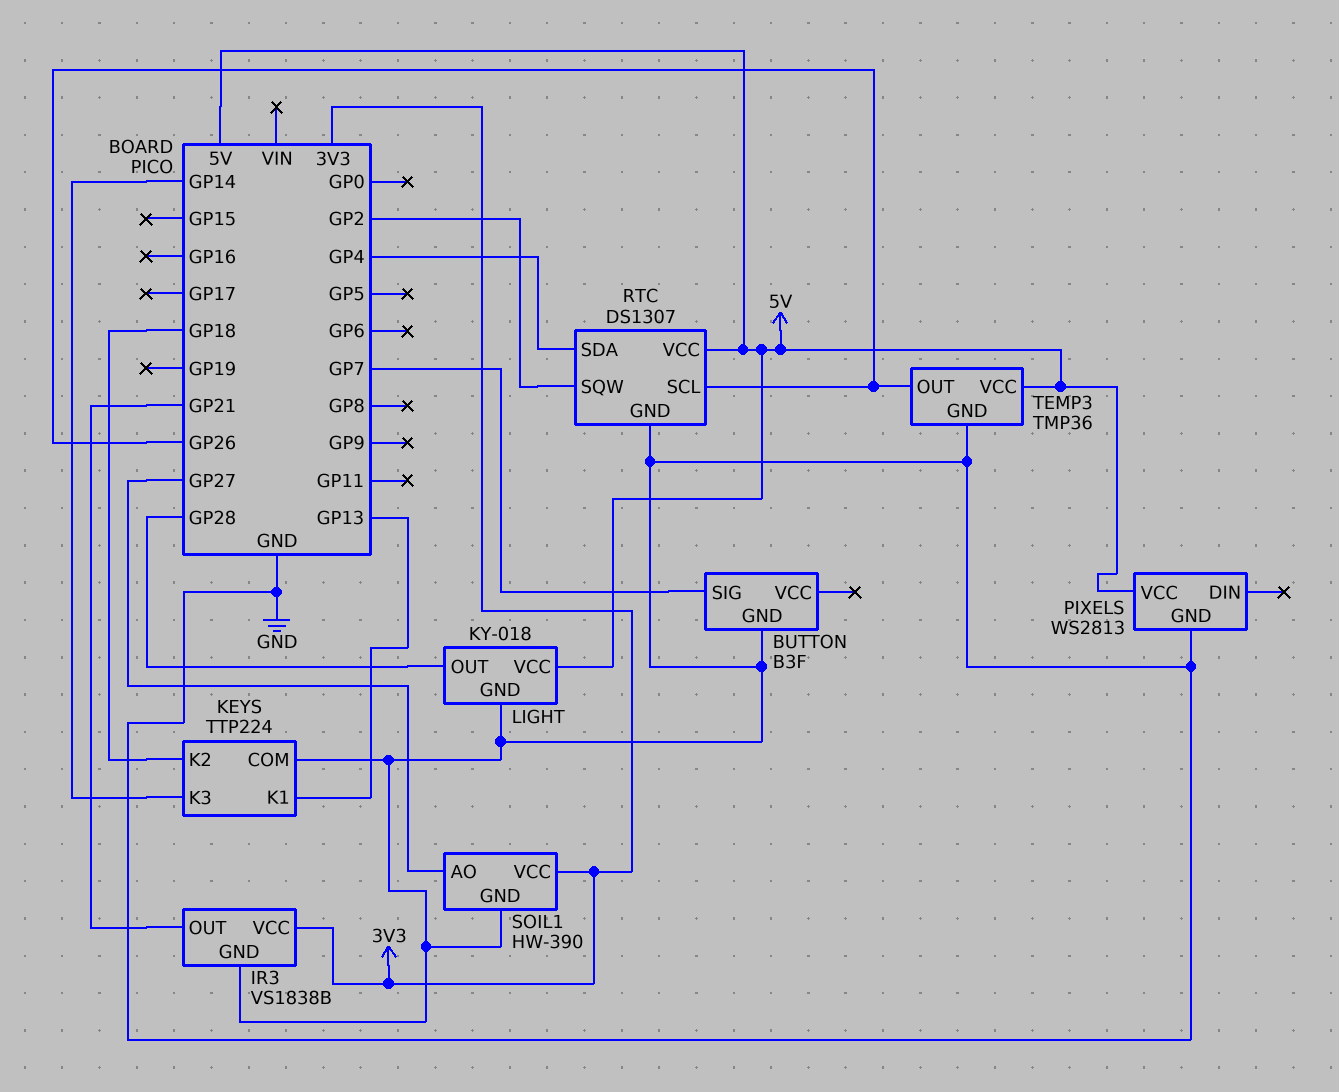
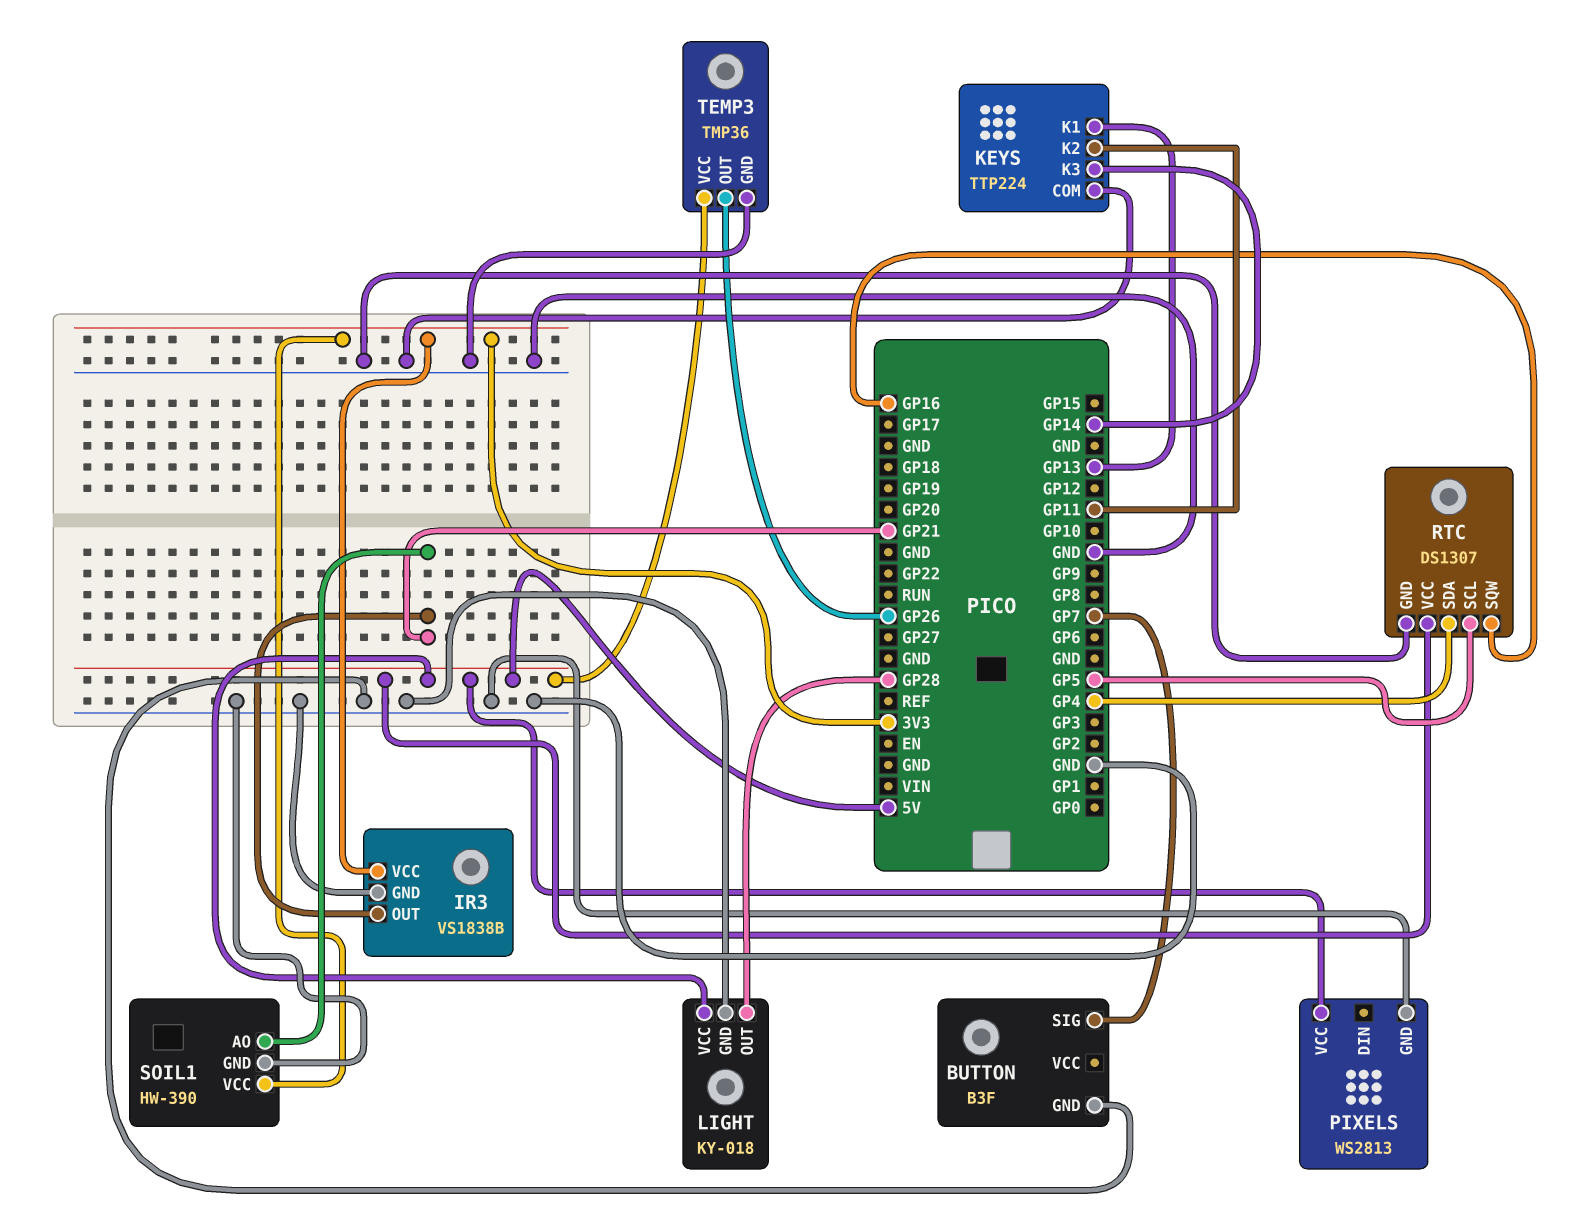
KEYS pin K2: GP18 -> GP11
RTC pin SCL: GP26 -> GP5
RTC pin SQW: GP2 -> GP16
SOIL1 pin AO: GP27 -> GP21

